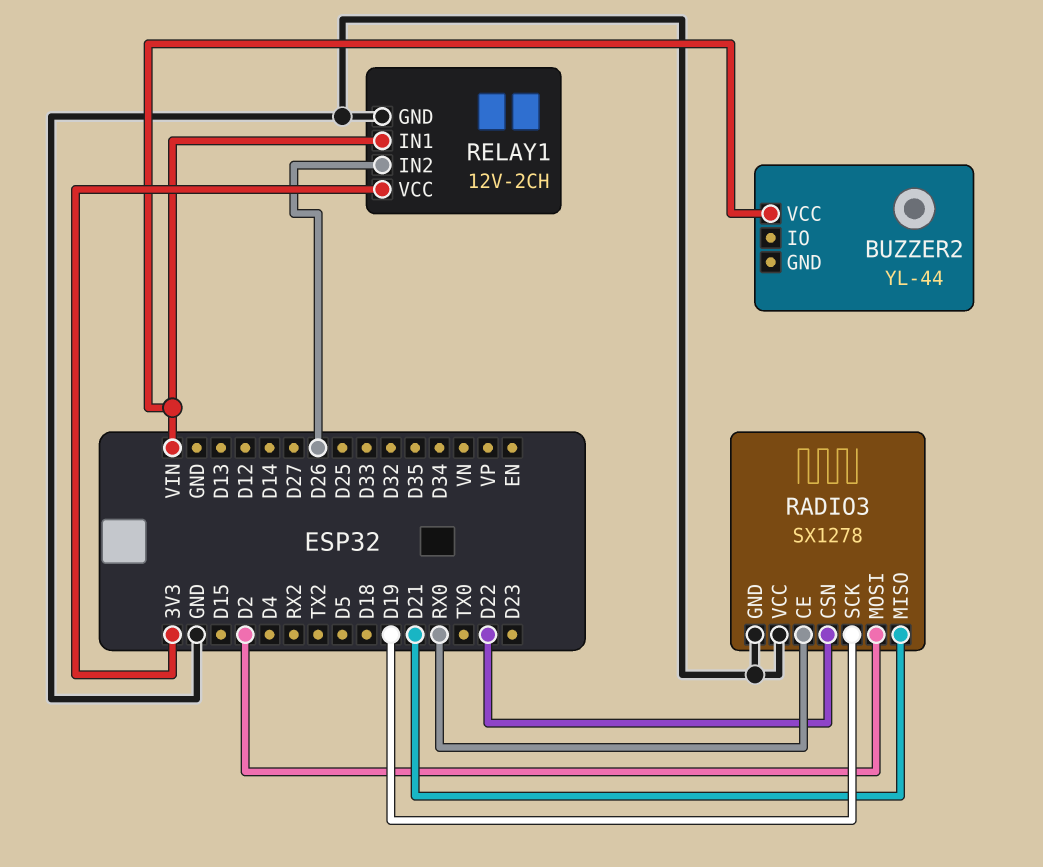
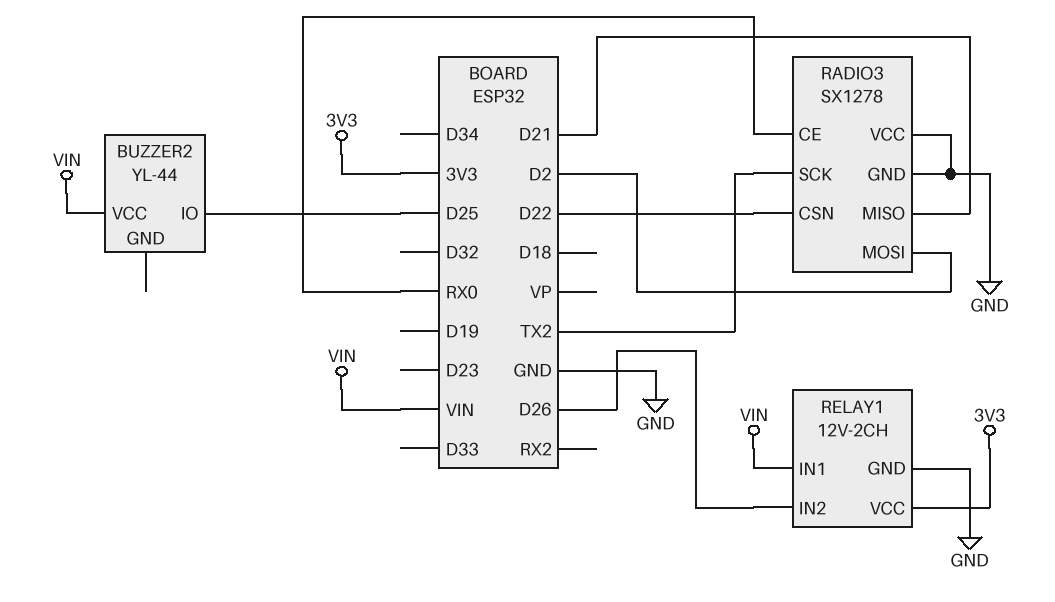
BUZZER2 pin IO: none -> D25
RADIO3 pin SCK: D19 -> TX2

